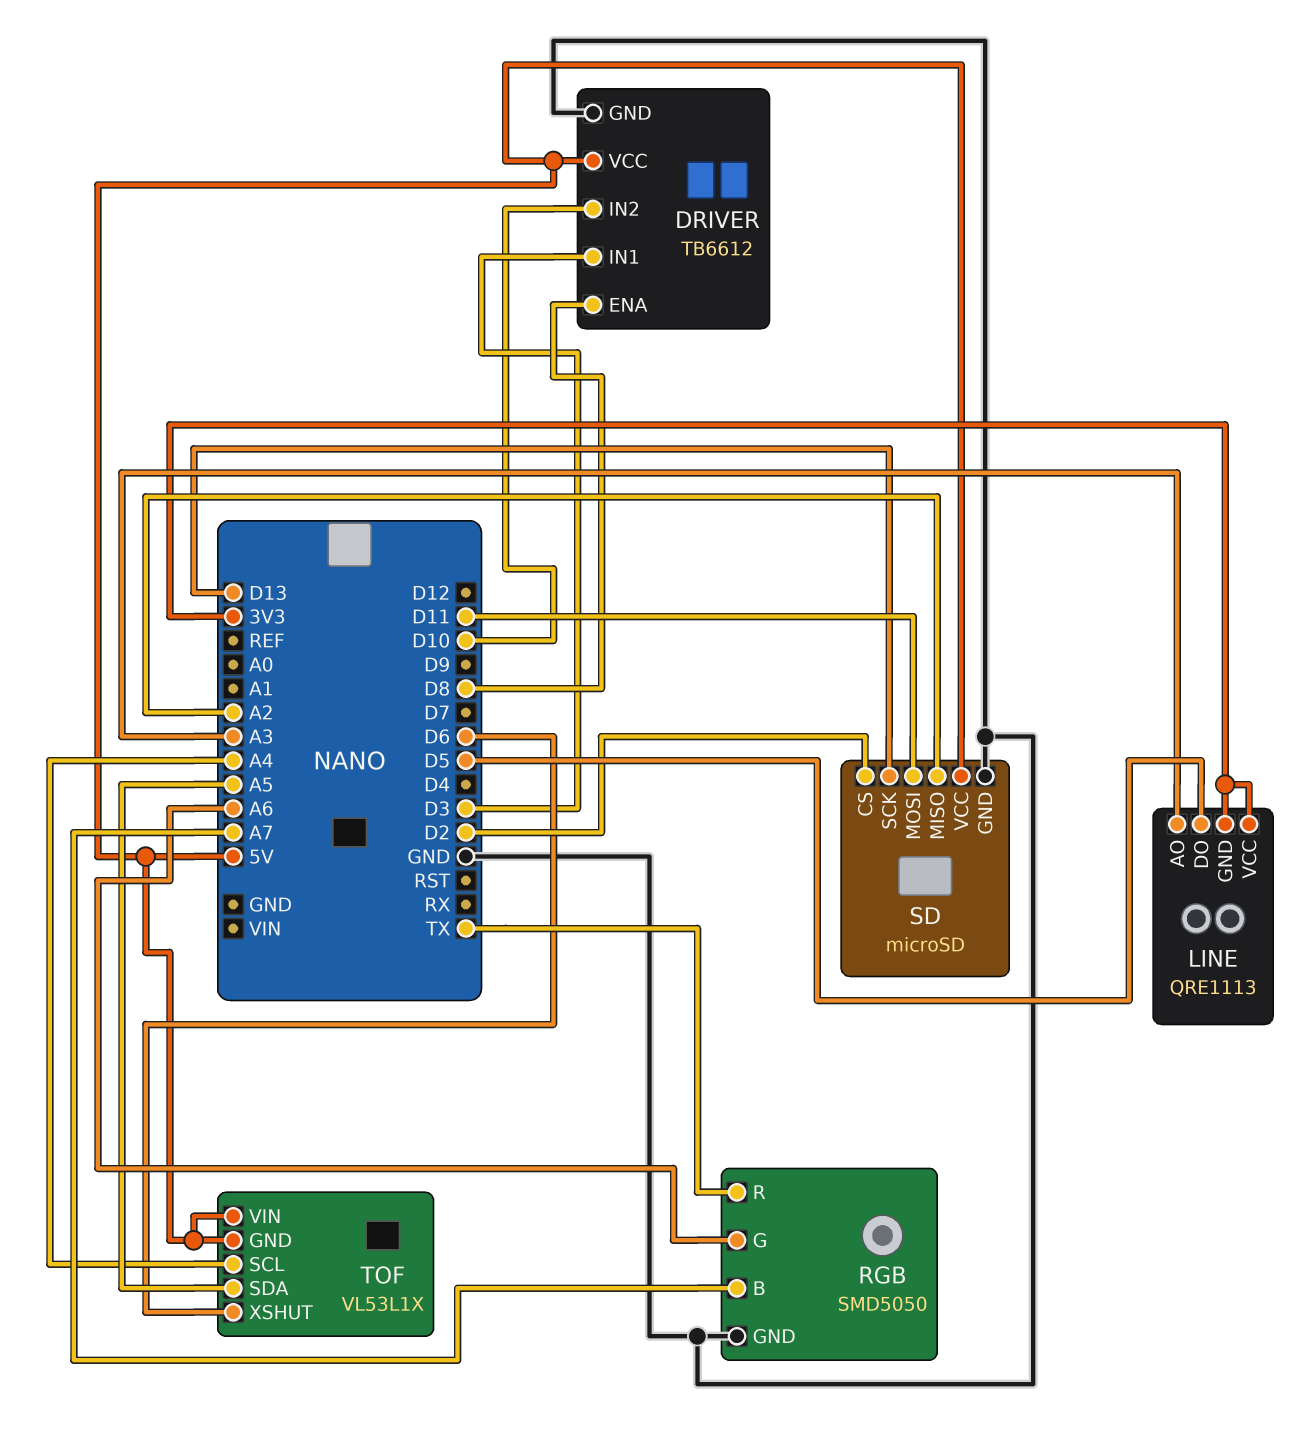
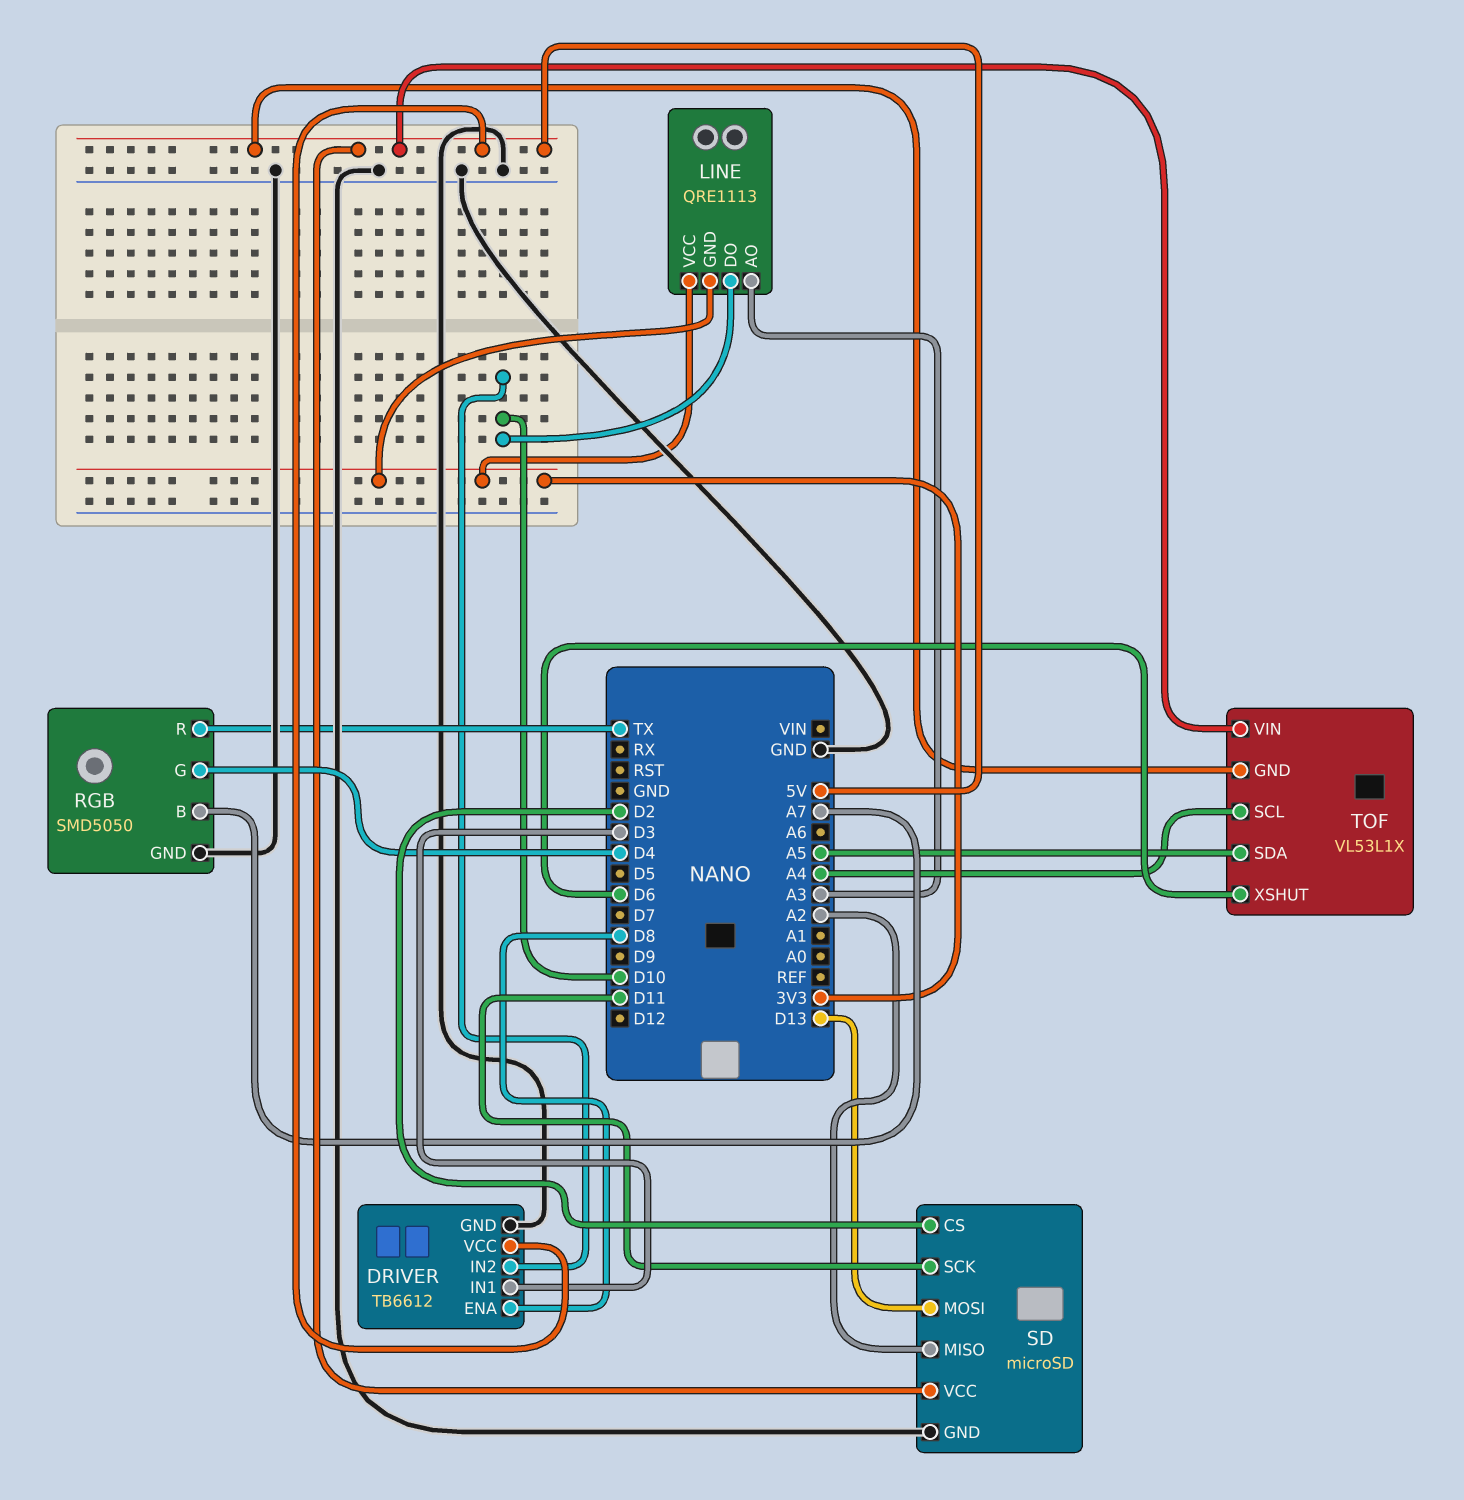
LINE pin DO: D5 -> D10
RGB pin G: A6 -> D4
SD pin MOSI: D11 -> D13
SD pin SCK: D13 -> D11

